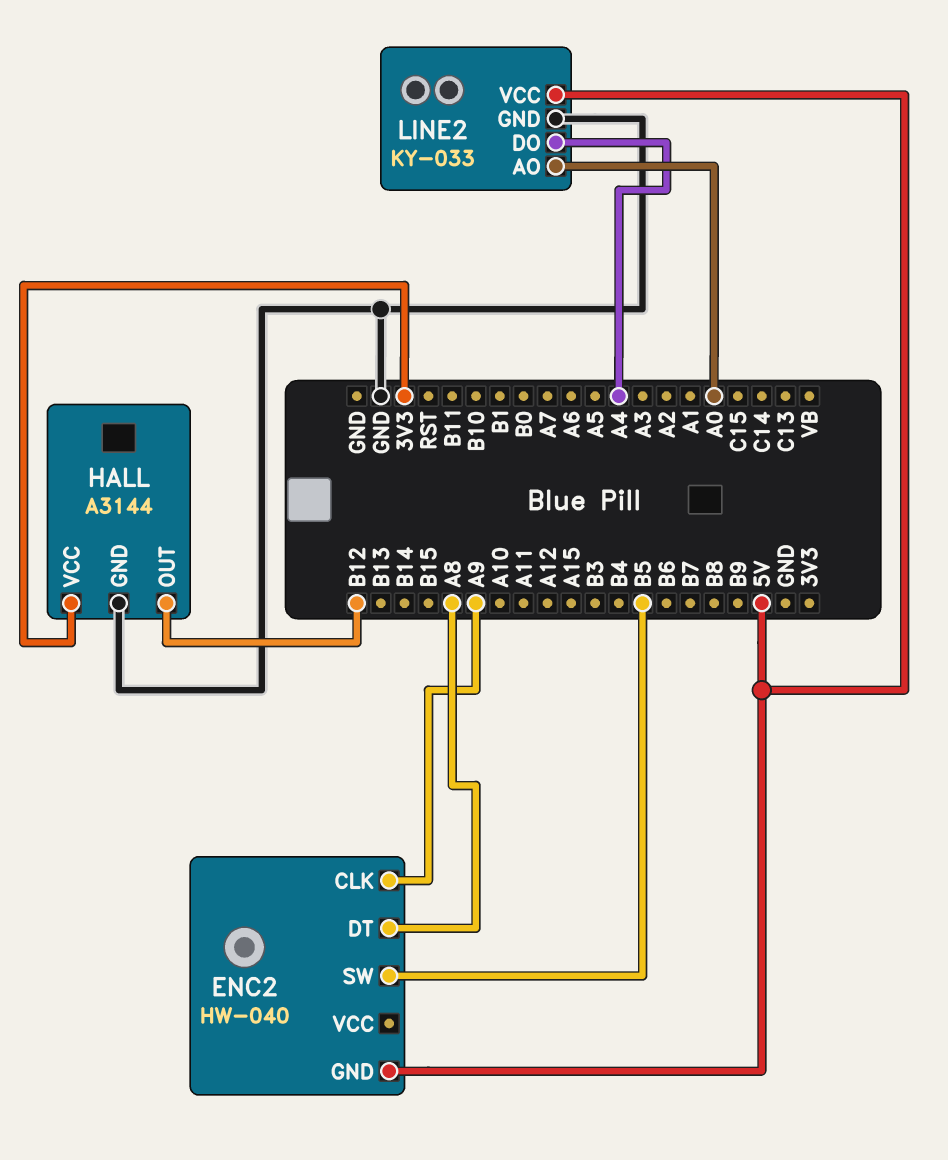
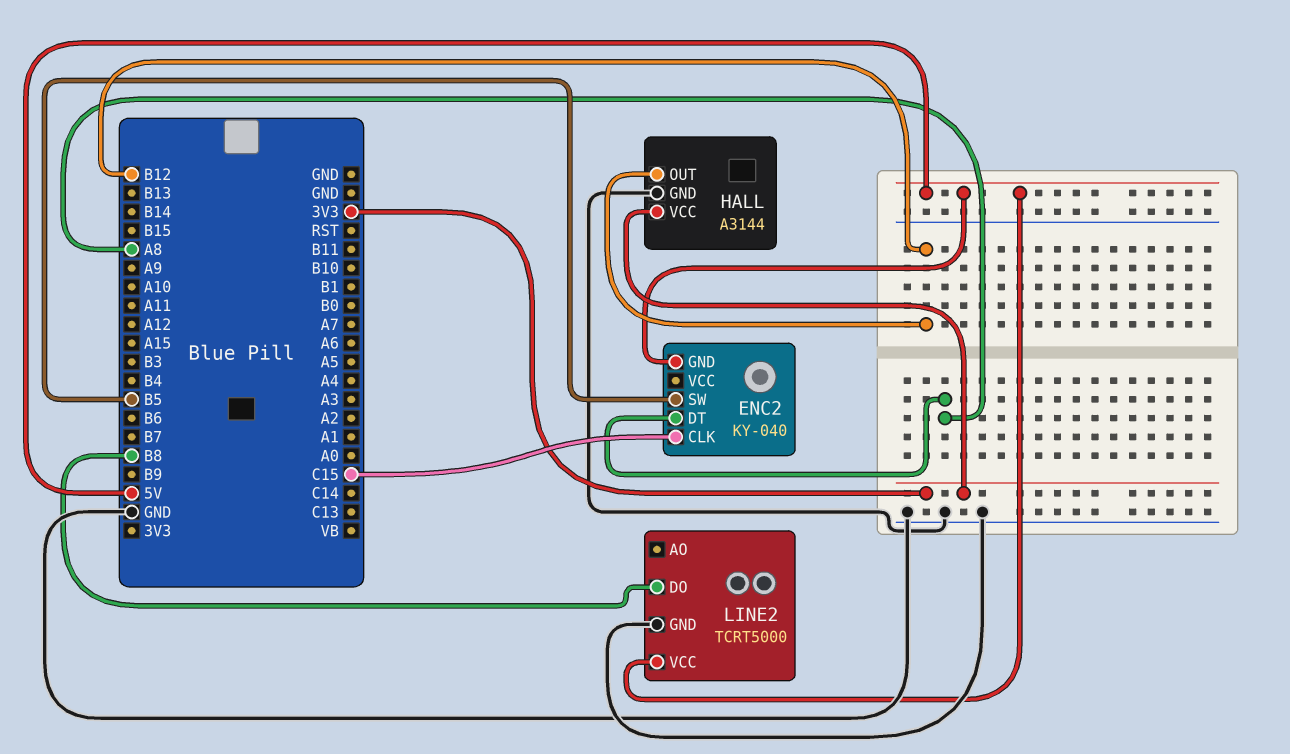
ENC2: HW-040 -> KY-040
ENC2 pin CLK: A9 -> C15
LINE2: KY-033 -> TCRT5000
LINE2 pin AO: A0 -> none
LINE2 pin DO: A4 -> B8

